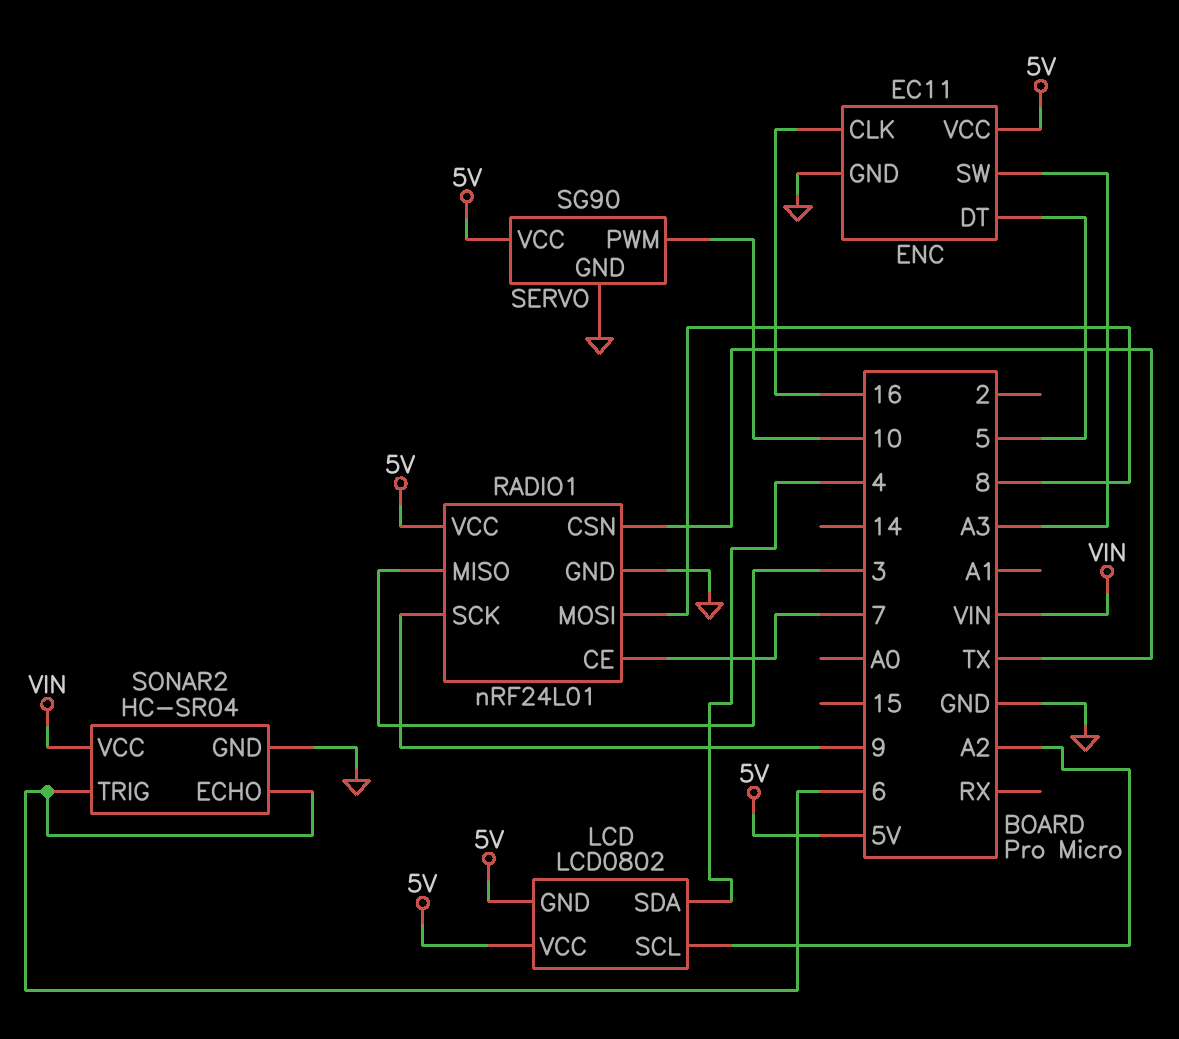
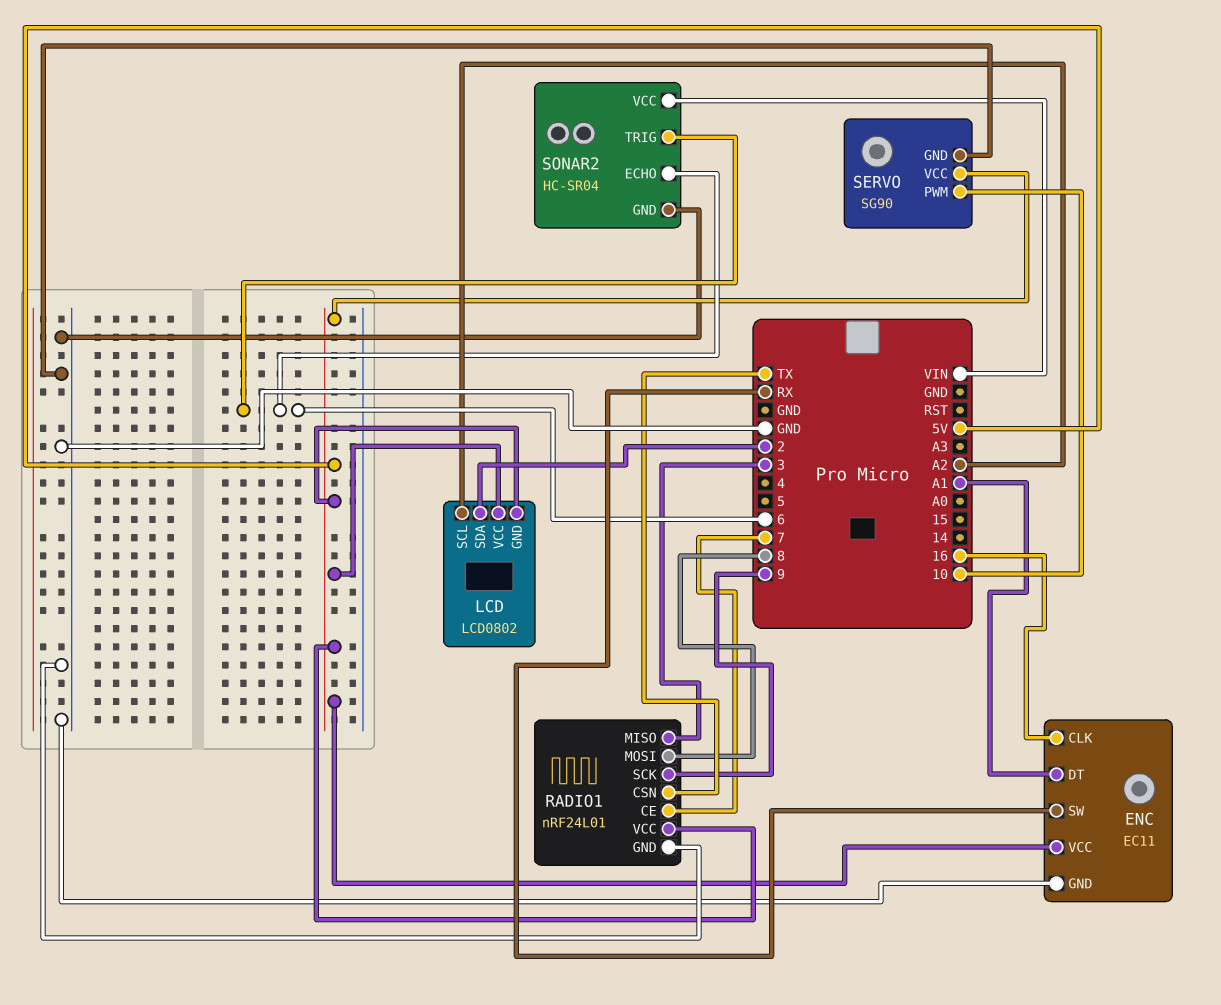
ENC pin DT: 5 -> A1
ENC pin SW: A3 -> RX
LCD pin SDA: 4 -> 2

